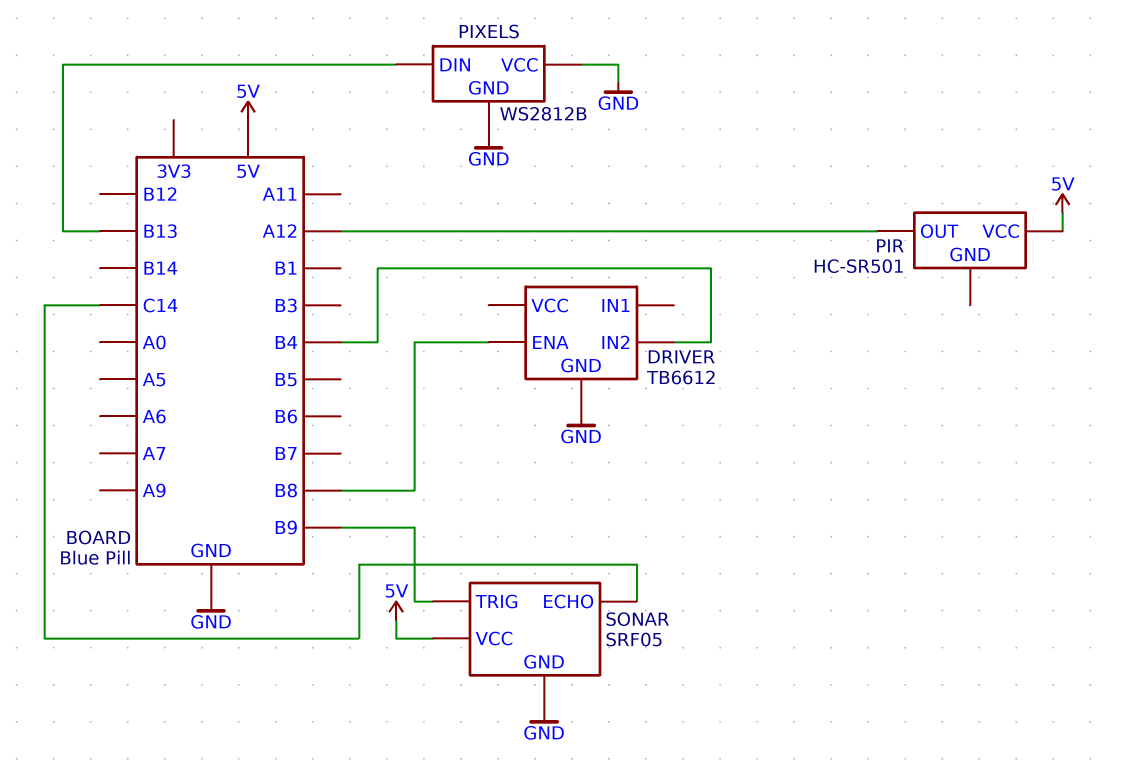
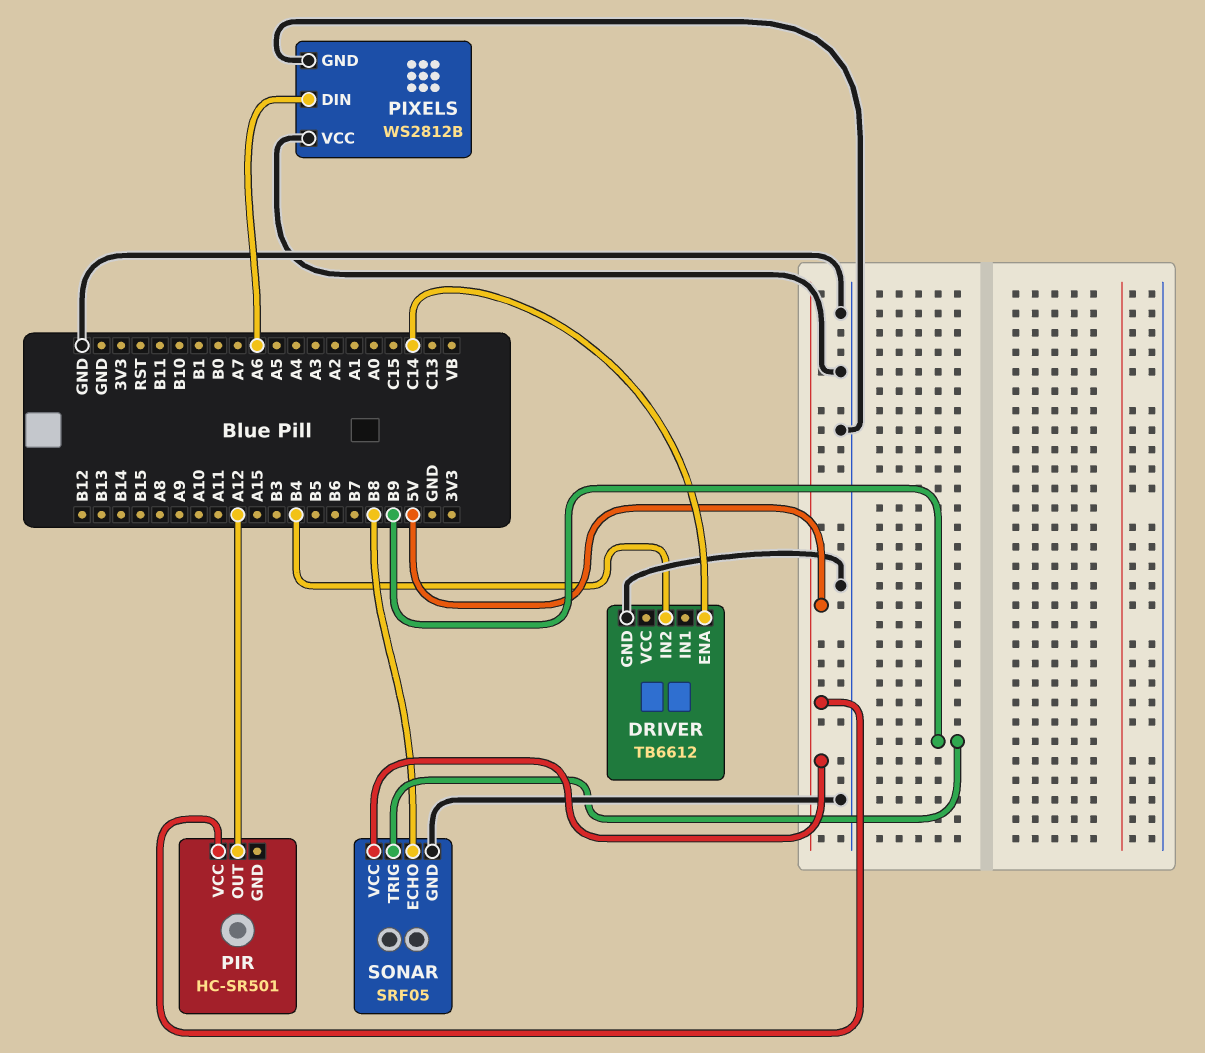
DRIVER pin ENA: B8 -> C14
PIXELS pin DIN: B13 -> A6
SONAR pin ECHO: C14 -> B8

